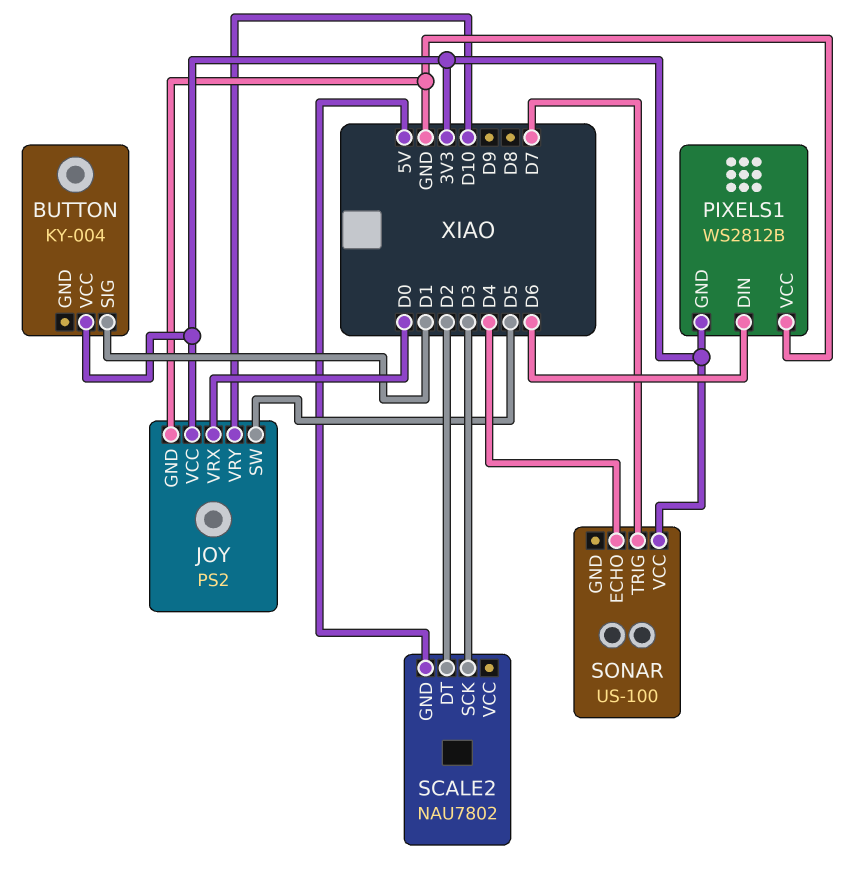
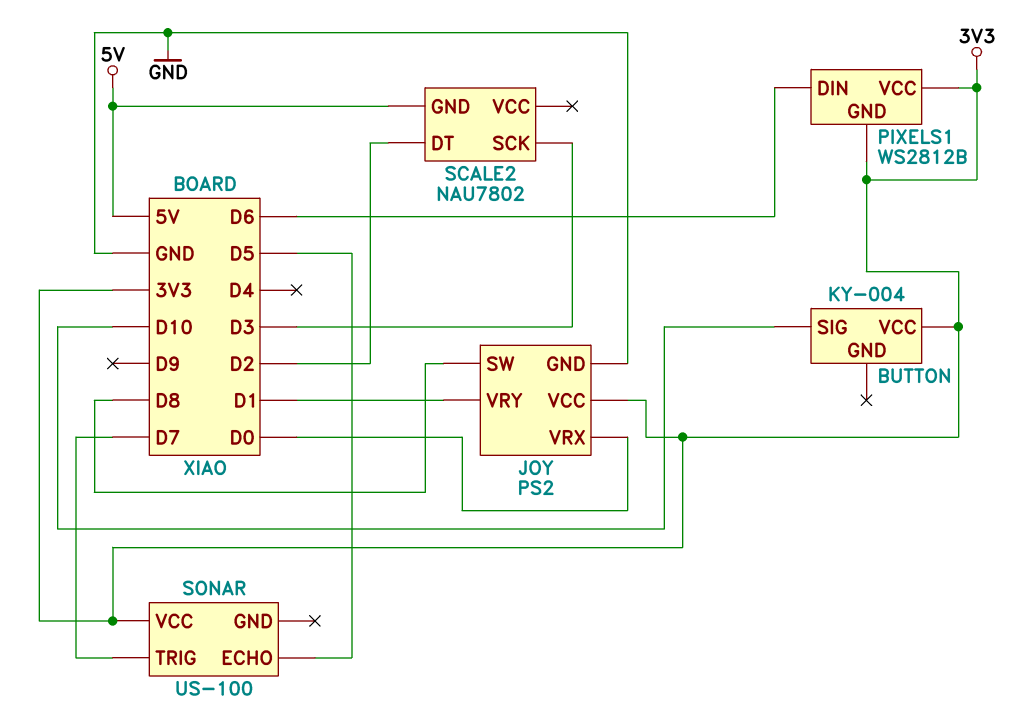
BUTTON pin SIG: D1 -> D10
JOY pin SW: D5 -> D8
JOY pin VRY: D10 -> D1
PIXELS1 pin VCC: GND -> 3V3
SONAR pin ECHO: D4 -> D5

